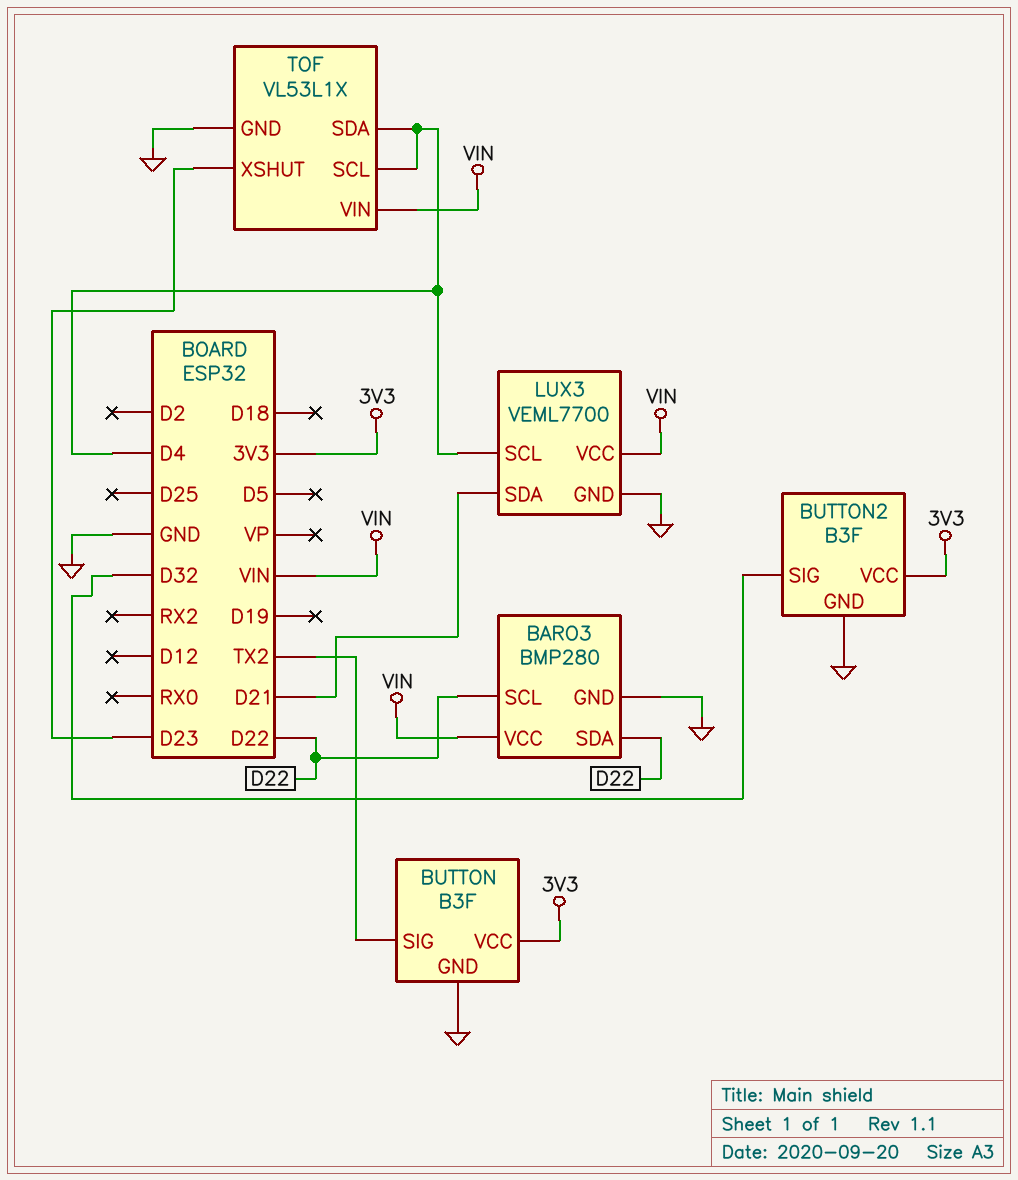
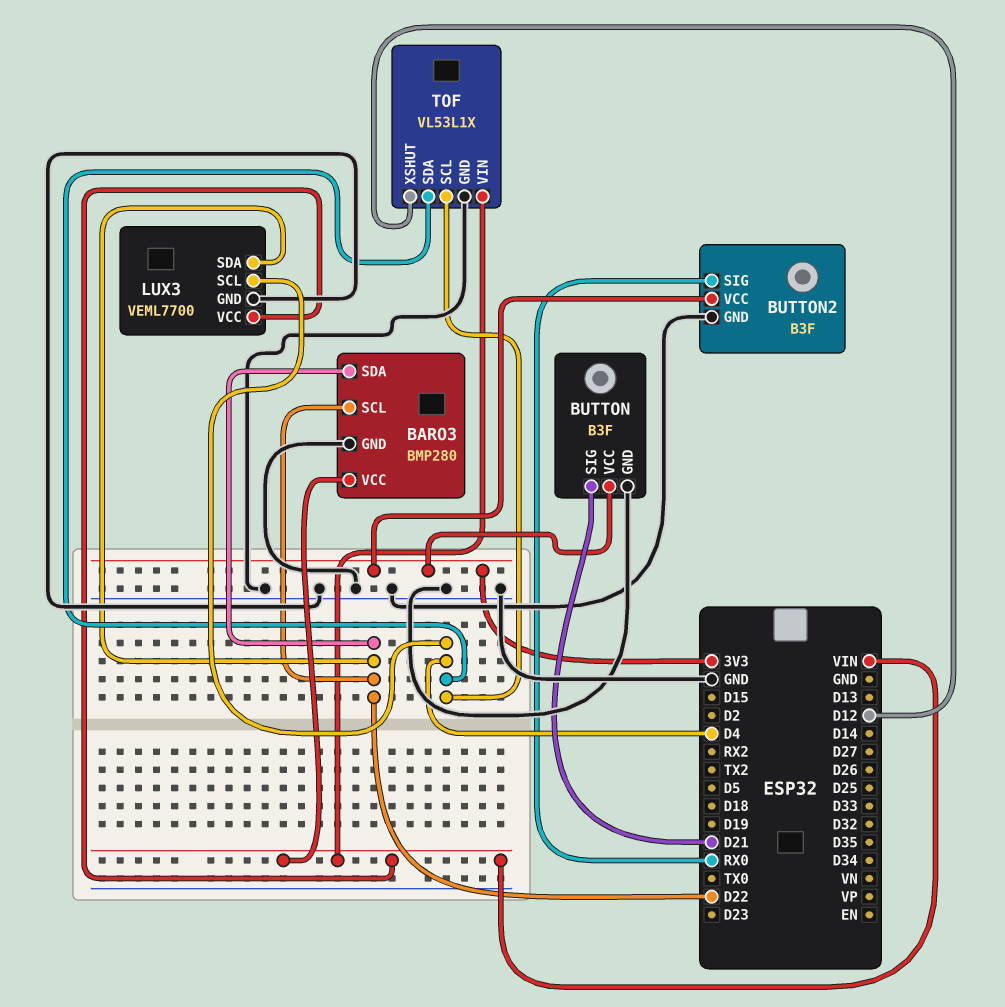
BUTTON pin SIG: TX2 -> D21
BUTTON2 pin SIG: D32 -> RX0
LUX3 pin SDA: D21 -> D22
TOF pin XSHUT: D23 -> D12

